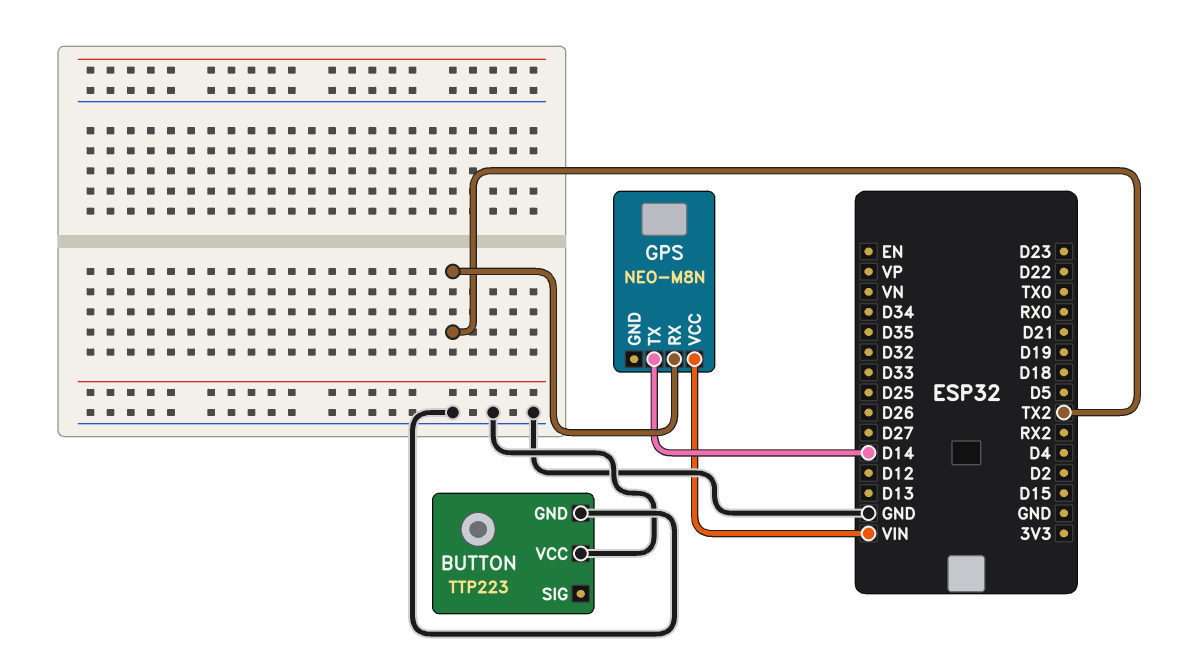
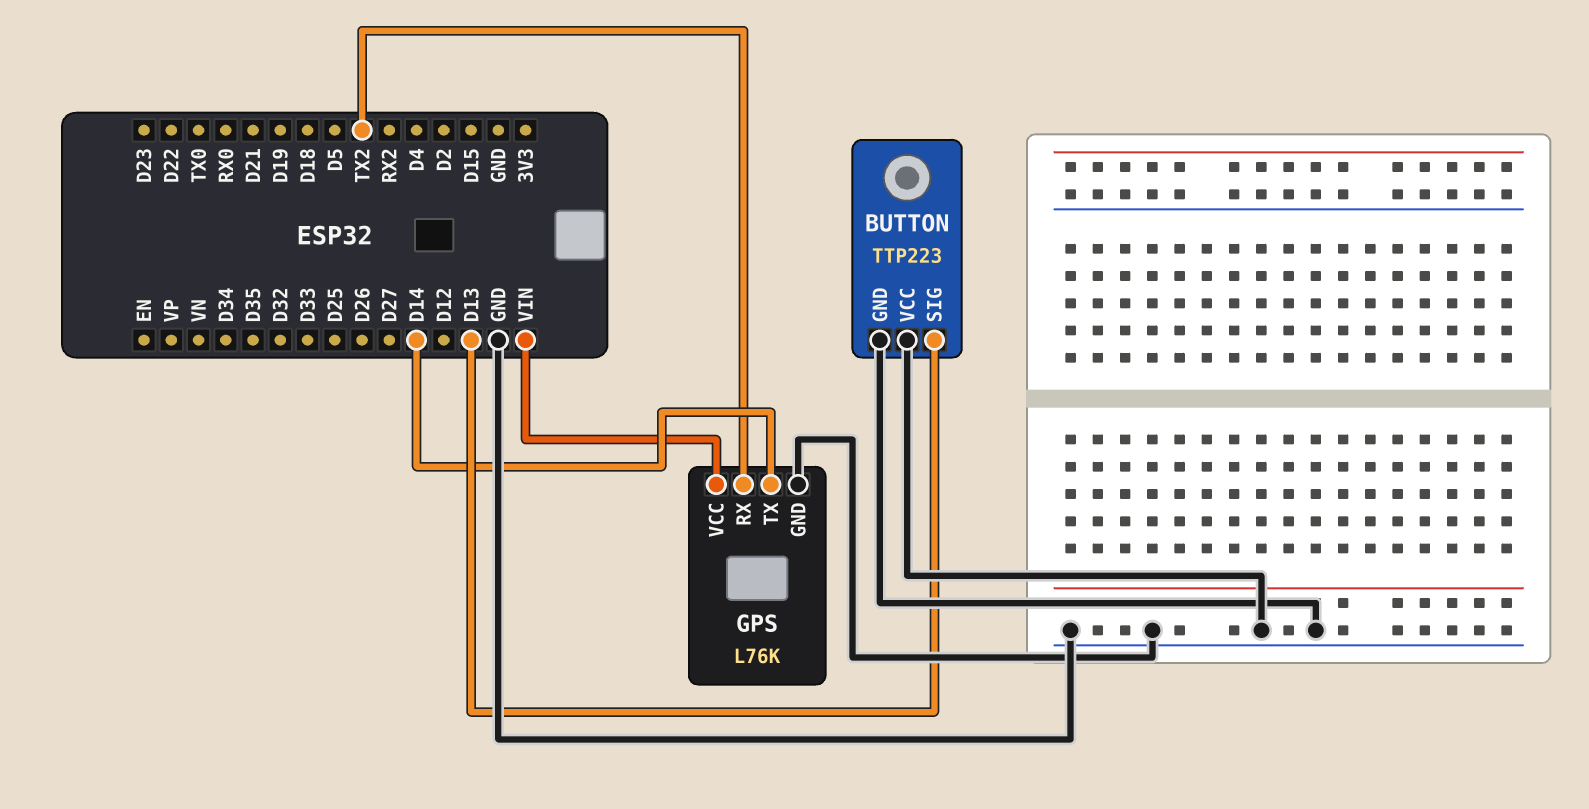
BUTTON pin SIG: none -> D13
GPS: NEO-M8N -> L76K
GPS pin GND: none -> GND

